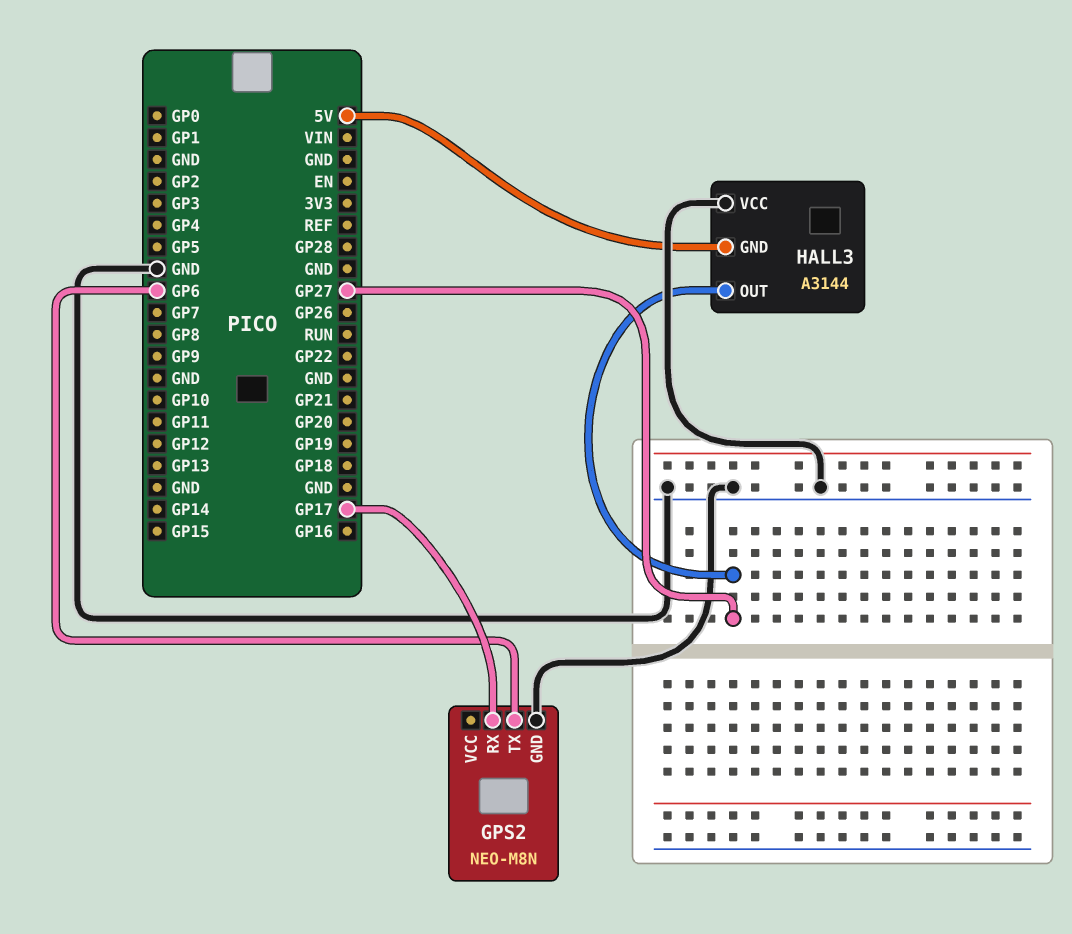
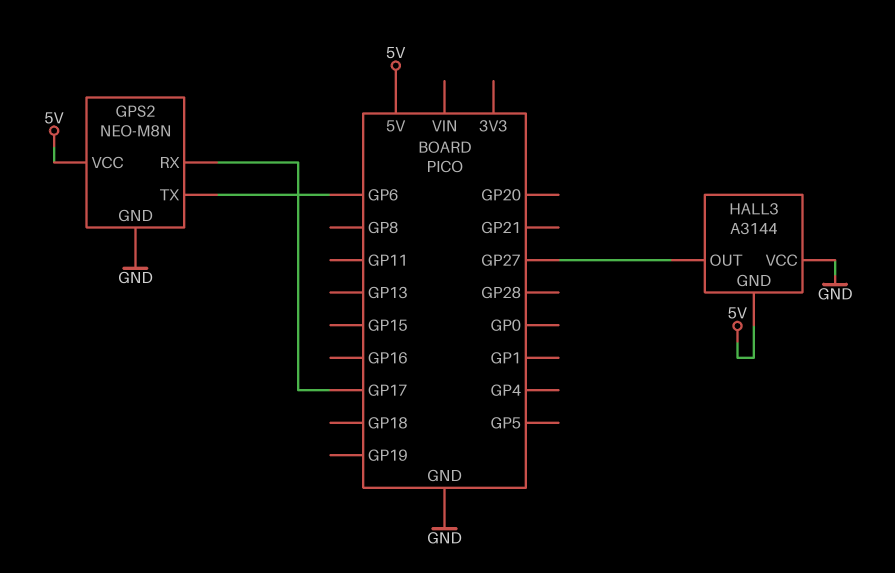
GPS2 pin VCC: none -> 5V

